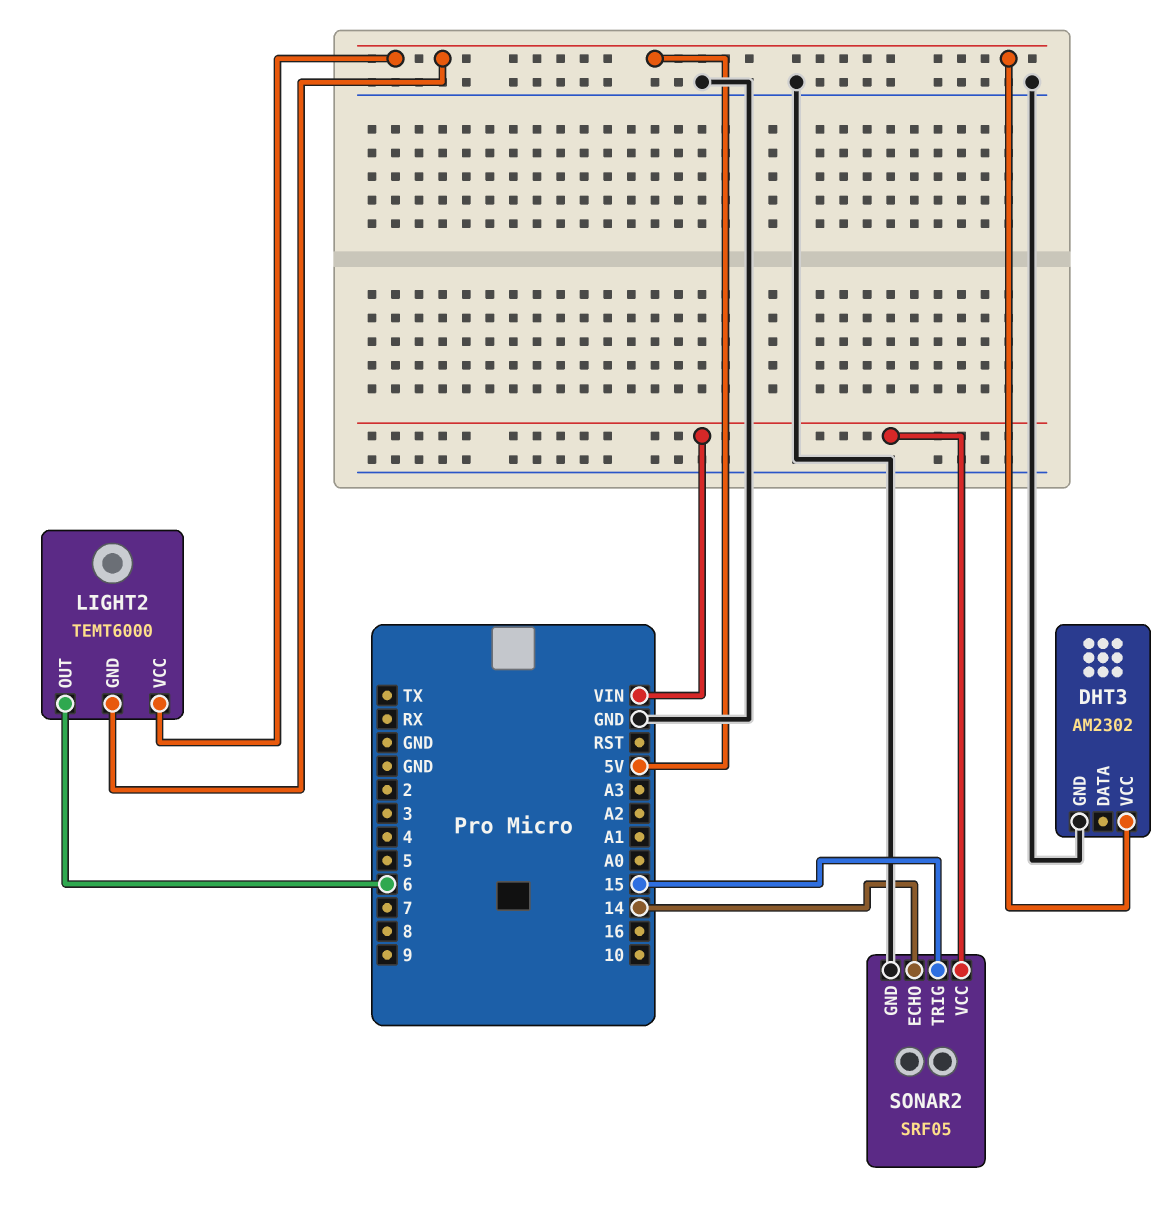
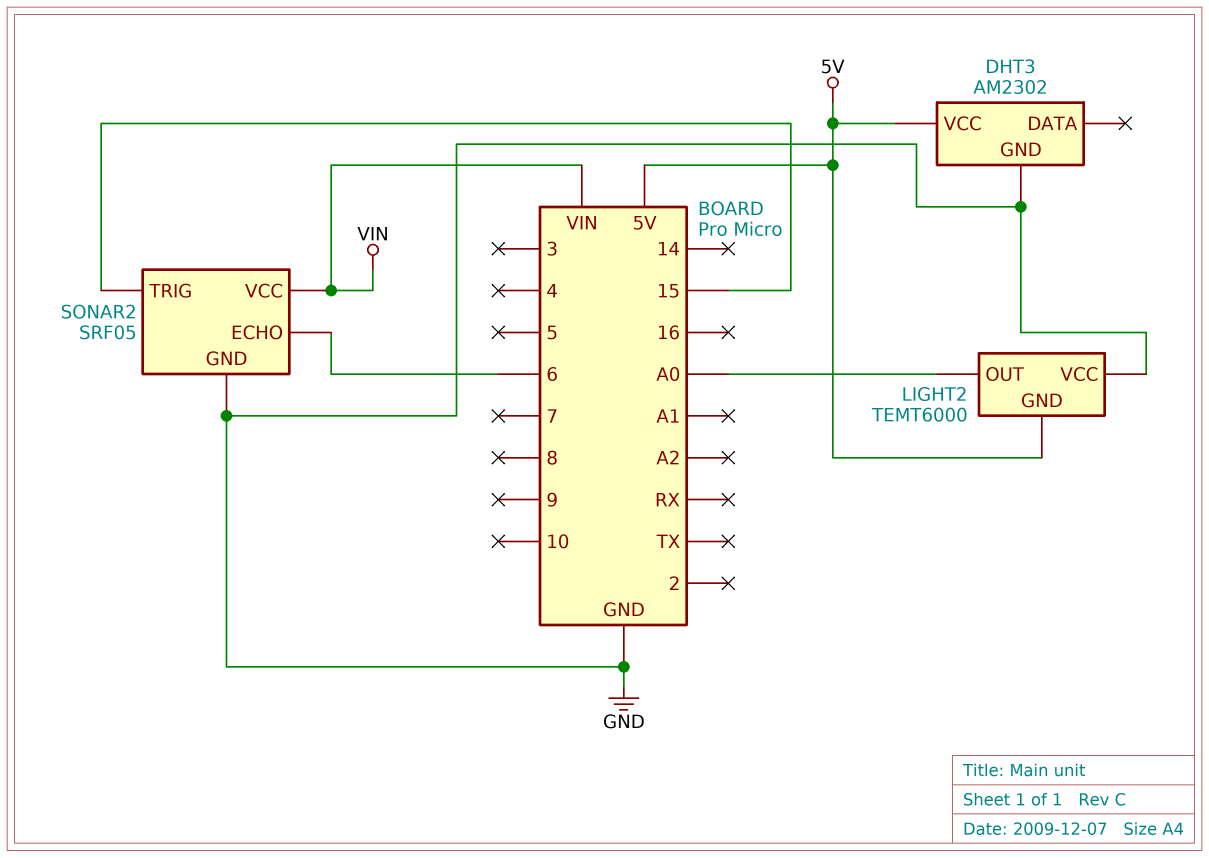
LIGHT2 pin OUT: 6 -> A0
LIGHT2 pin VCC: 5V -> GND
SONAR2 pin ECHO: 14 -> 6

